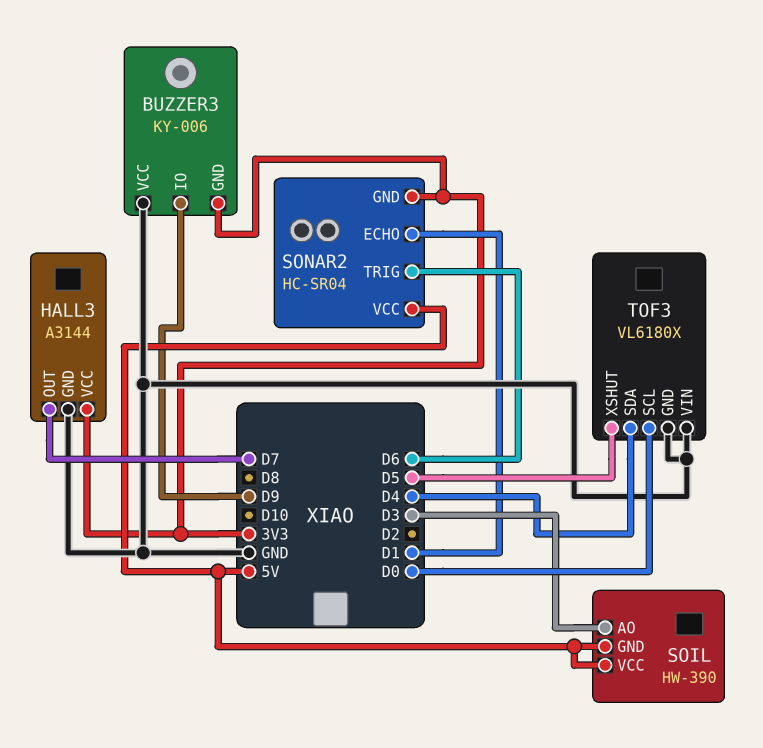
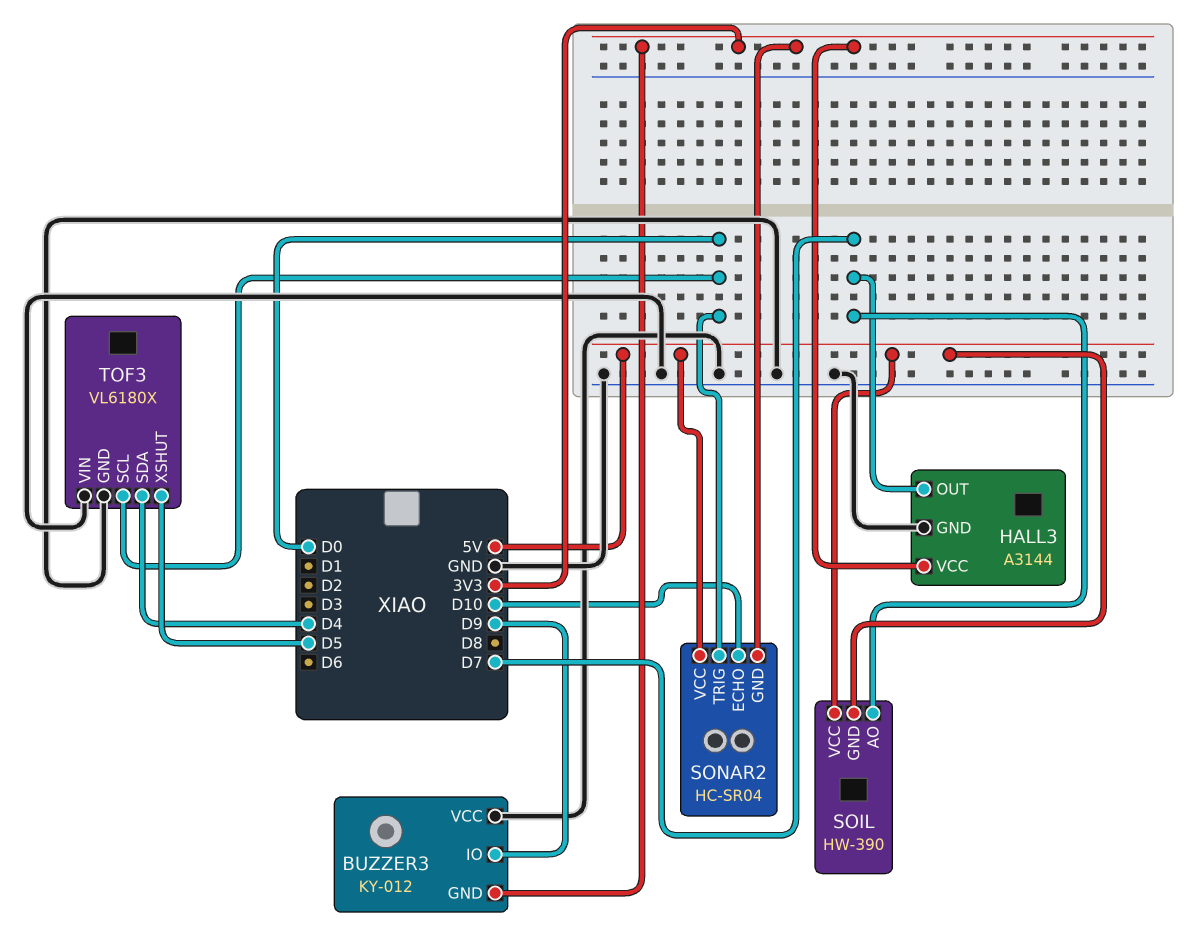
BUZZER3: KY-006 -> KY-012
SOIL pin AO: D3 -> D7
SONAR2 pin ECHO: D1 -> D10
SONAR2 pin TRIG: D6 -> D0

